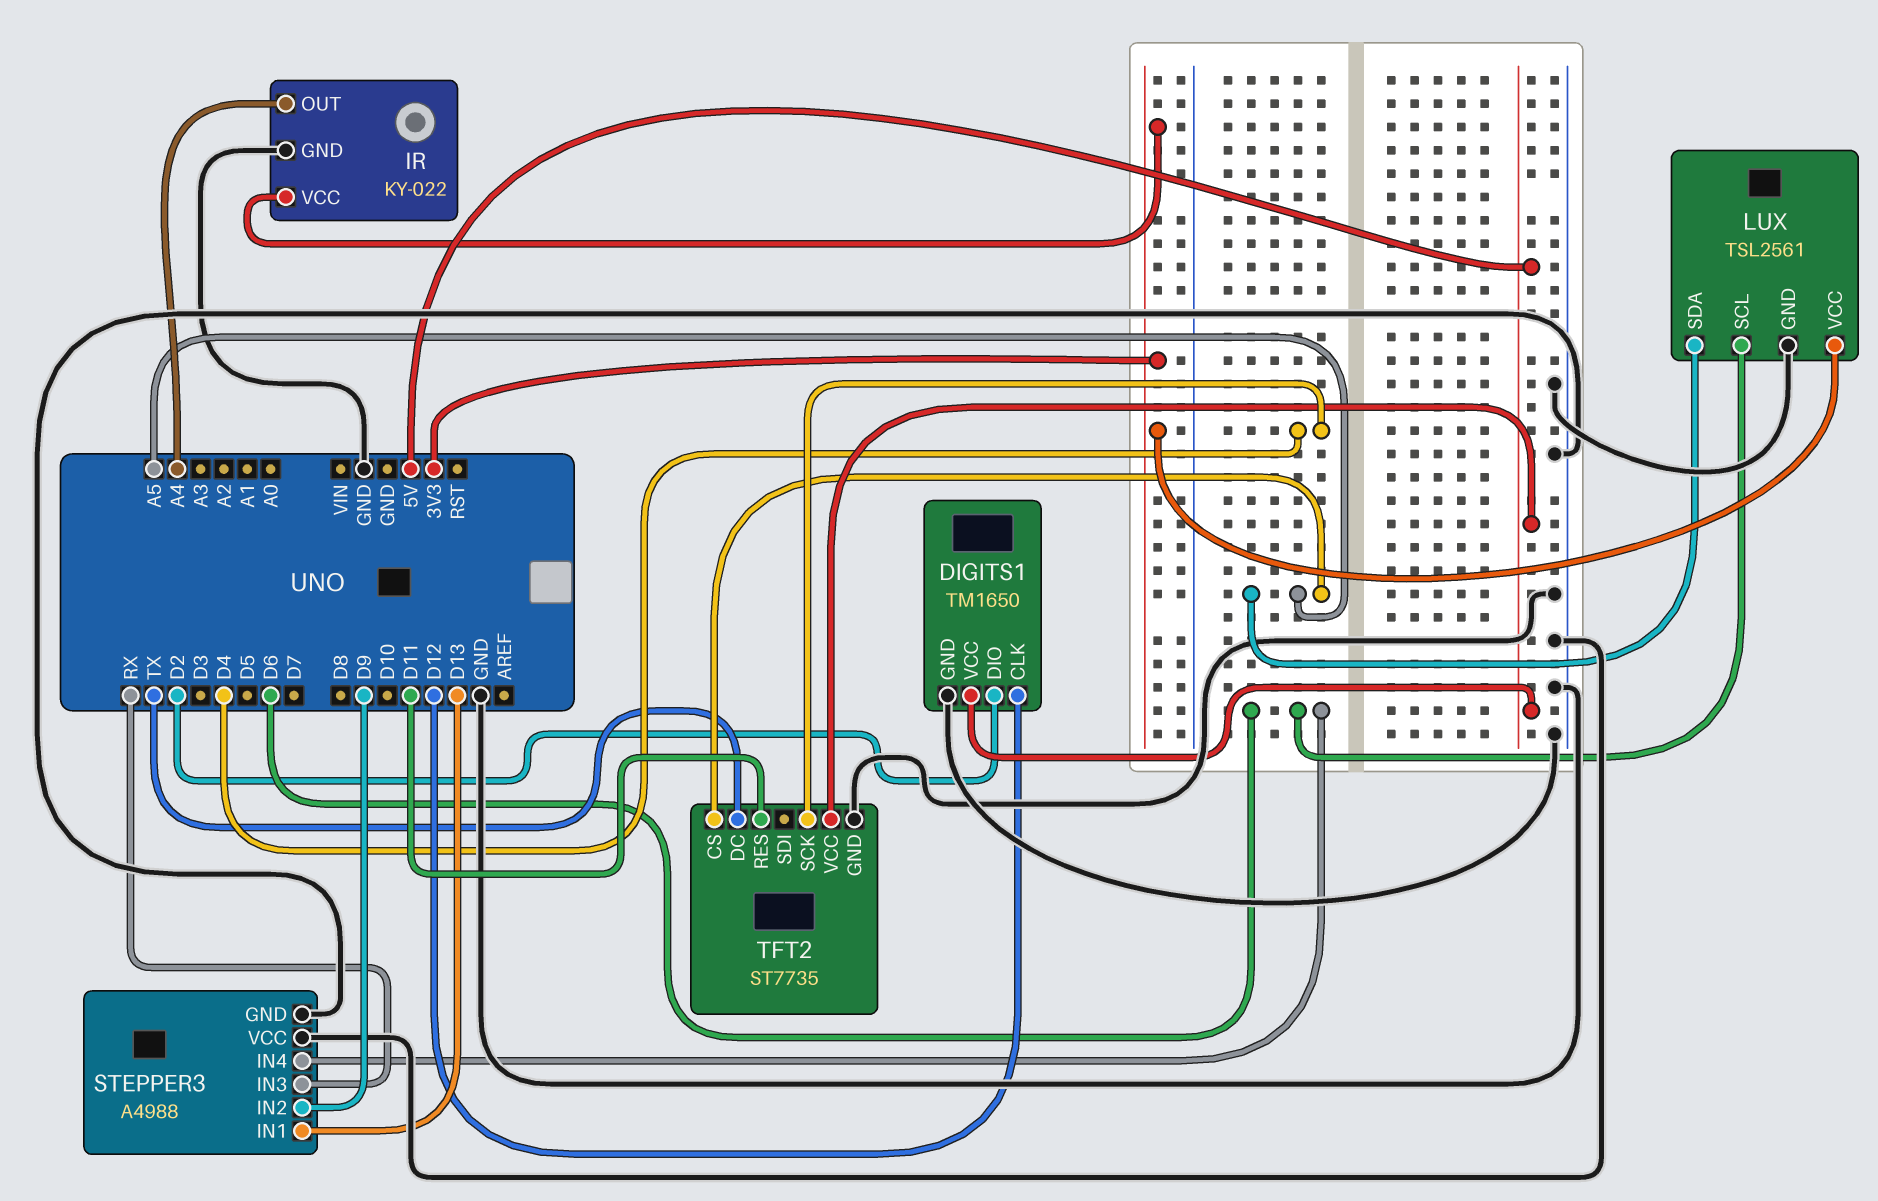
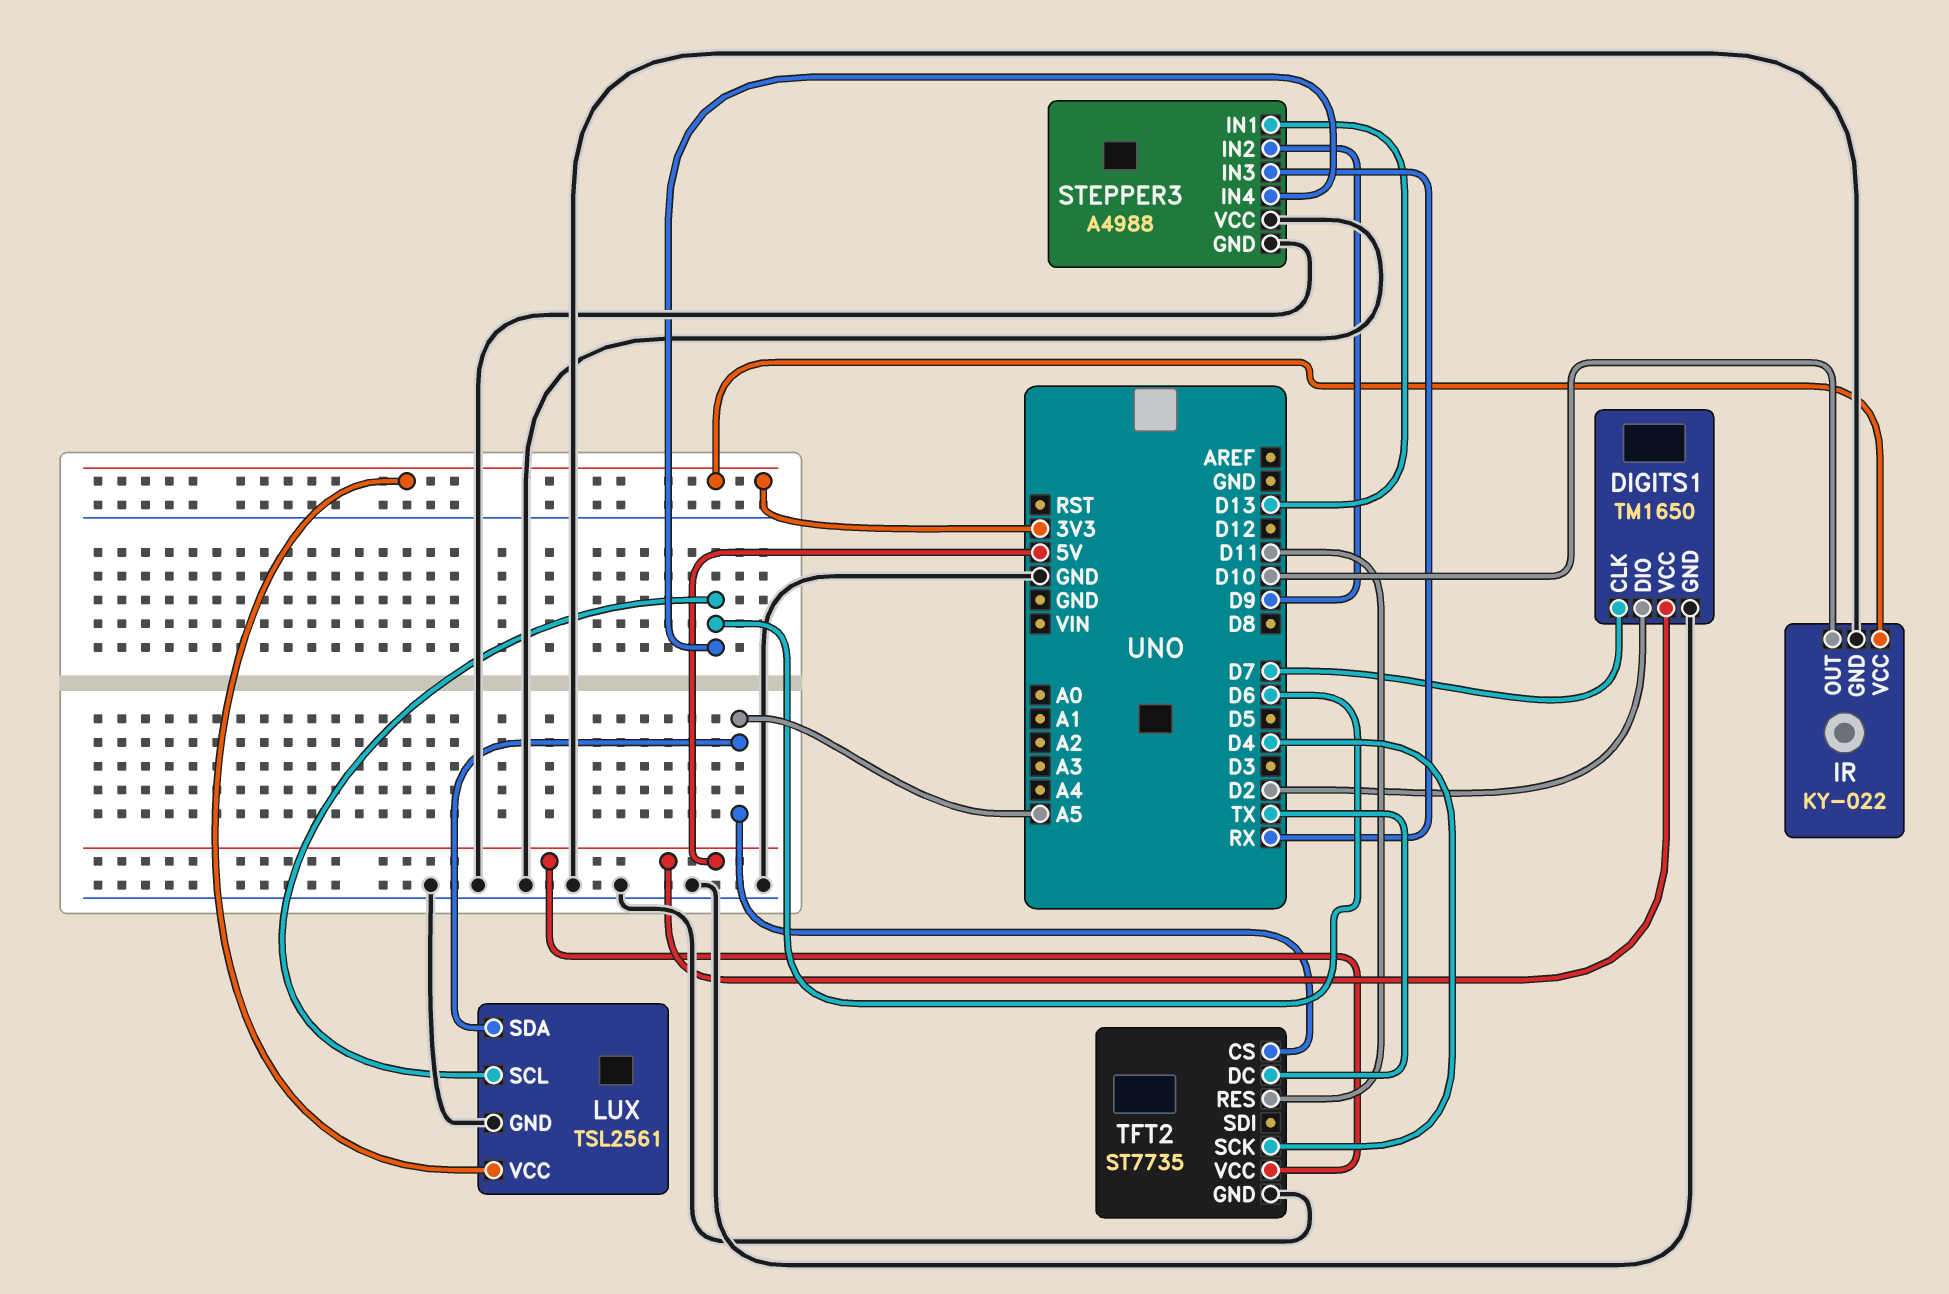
DIGITS1 pin CLK: D12 -> D7
IR pin OUT: A4 -> D10

